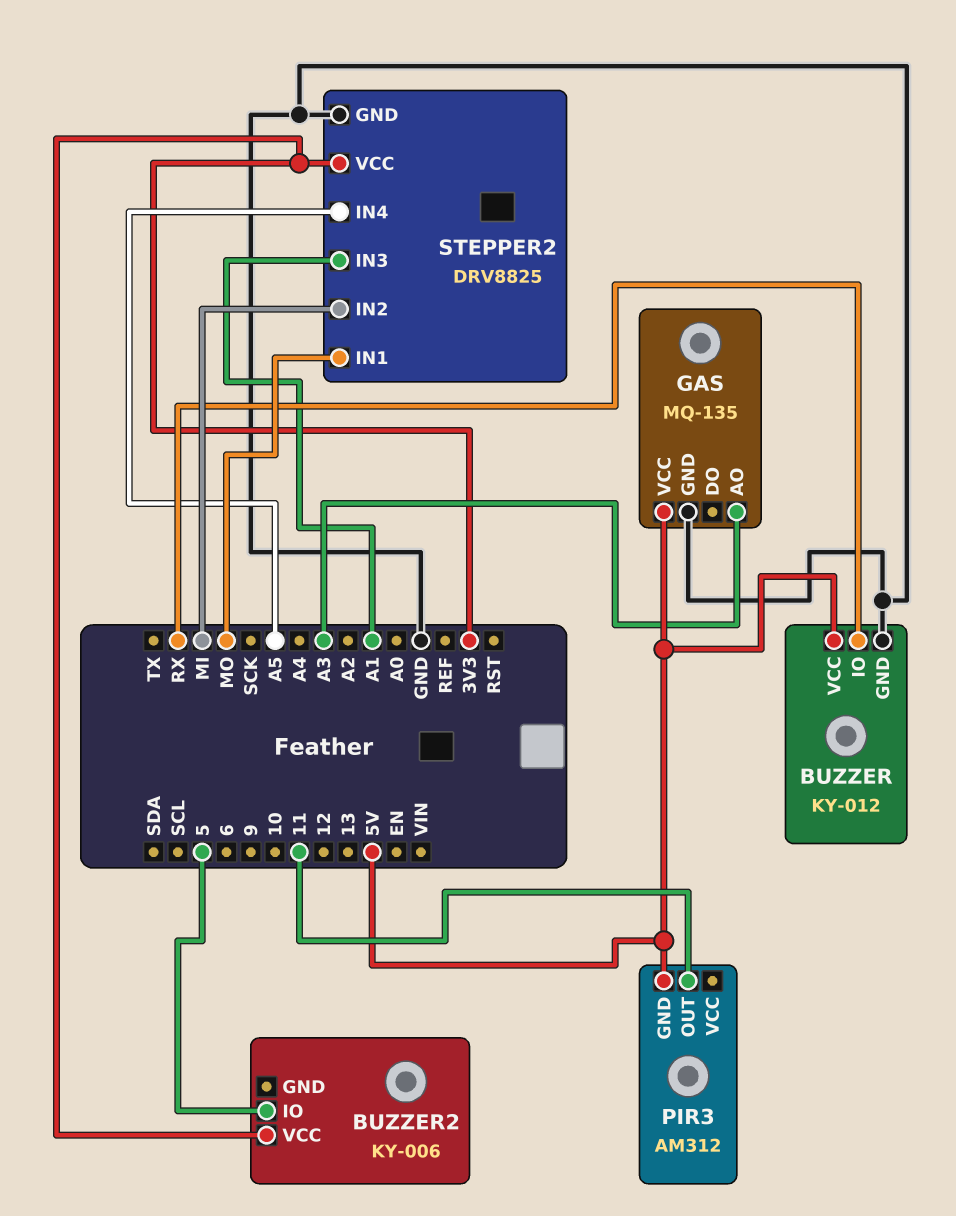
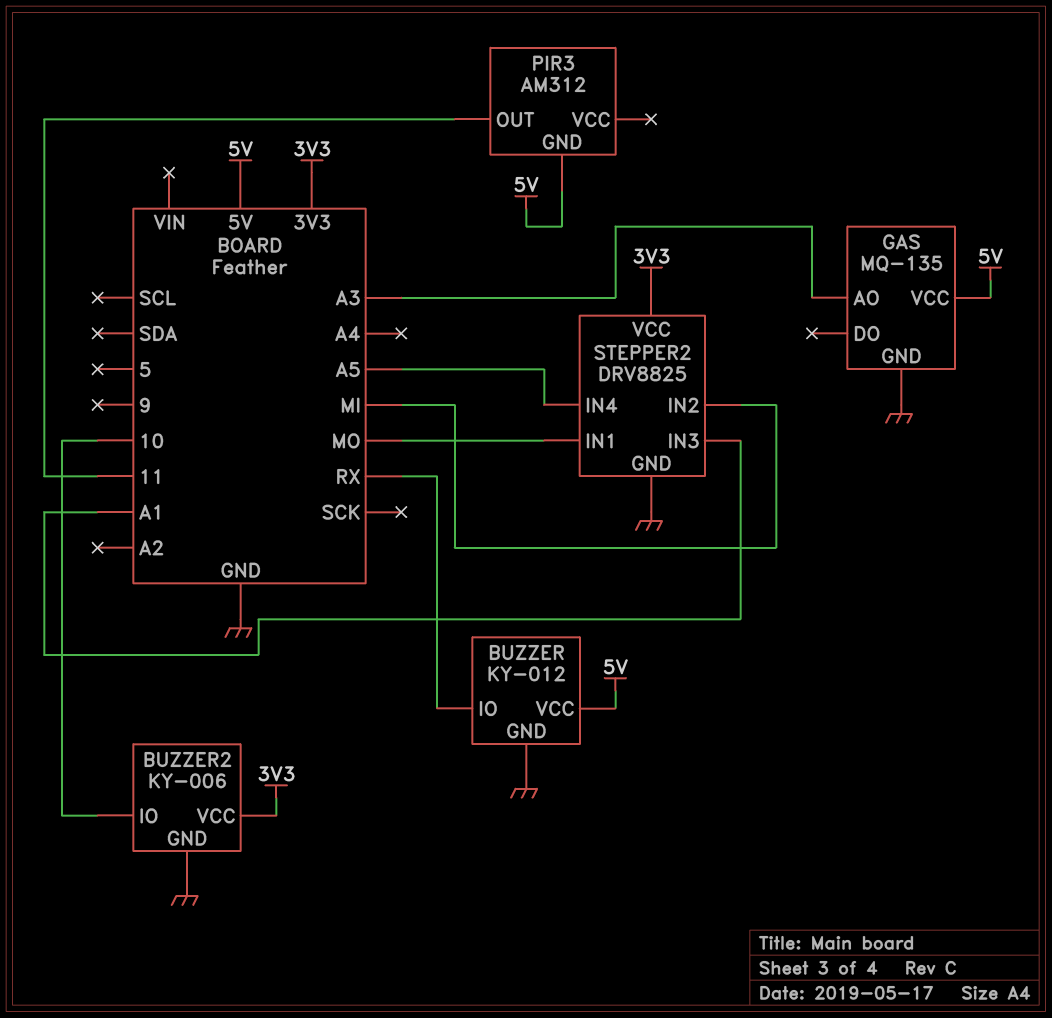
BUZZER2 pin GND: none -> GND
BUZZER2 pin IO: 5 -> 10

